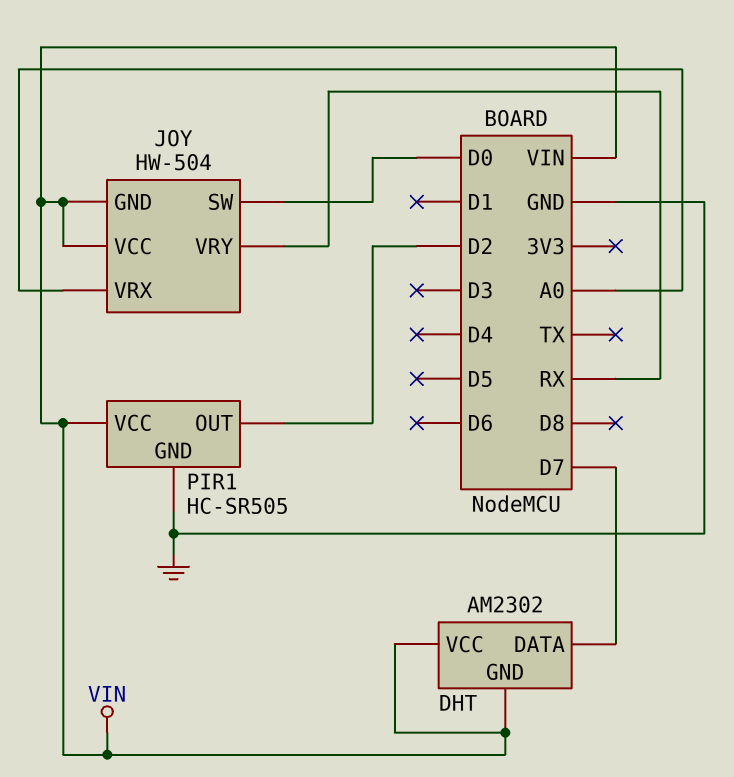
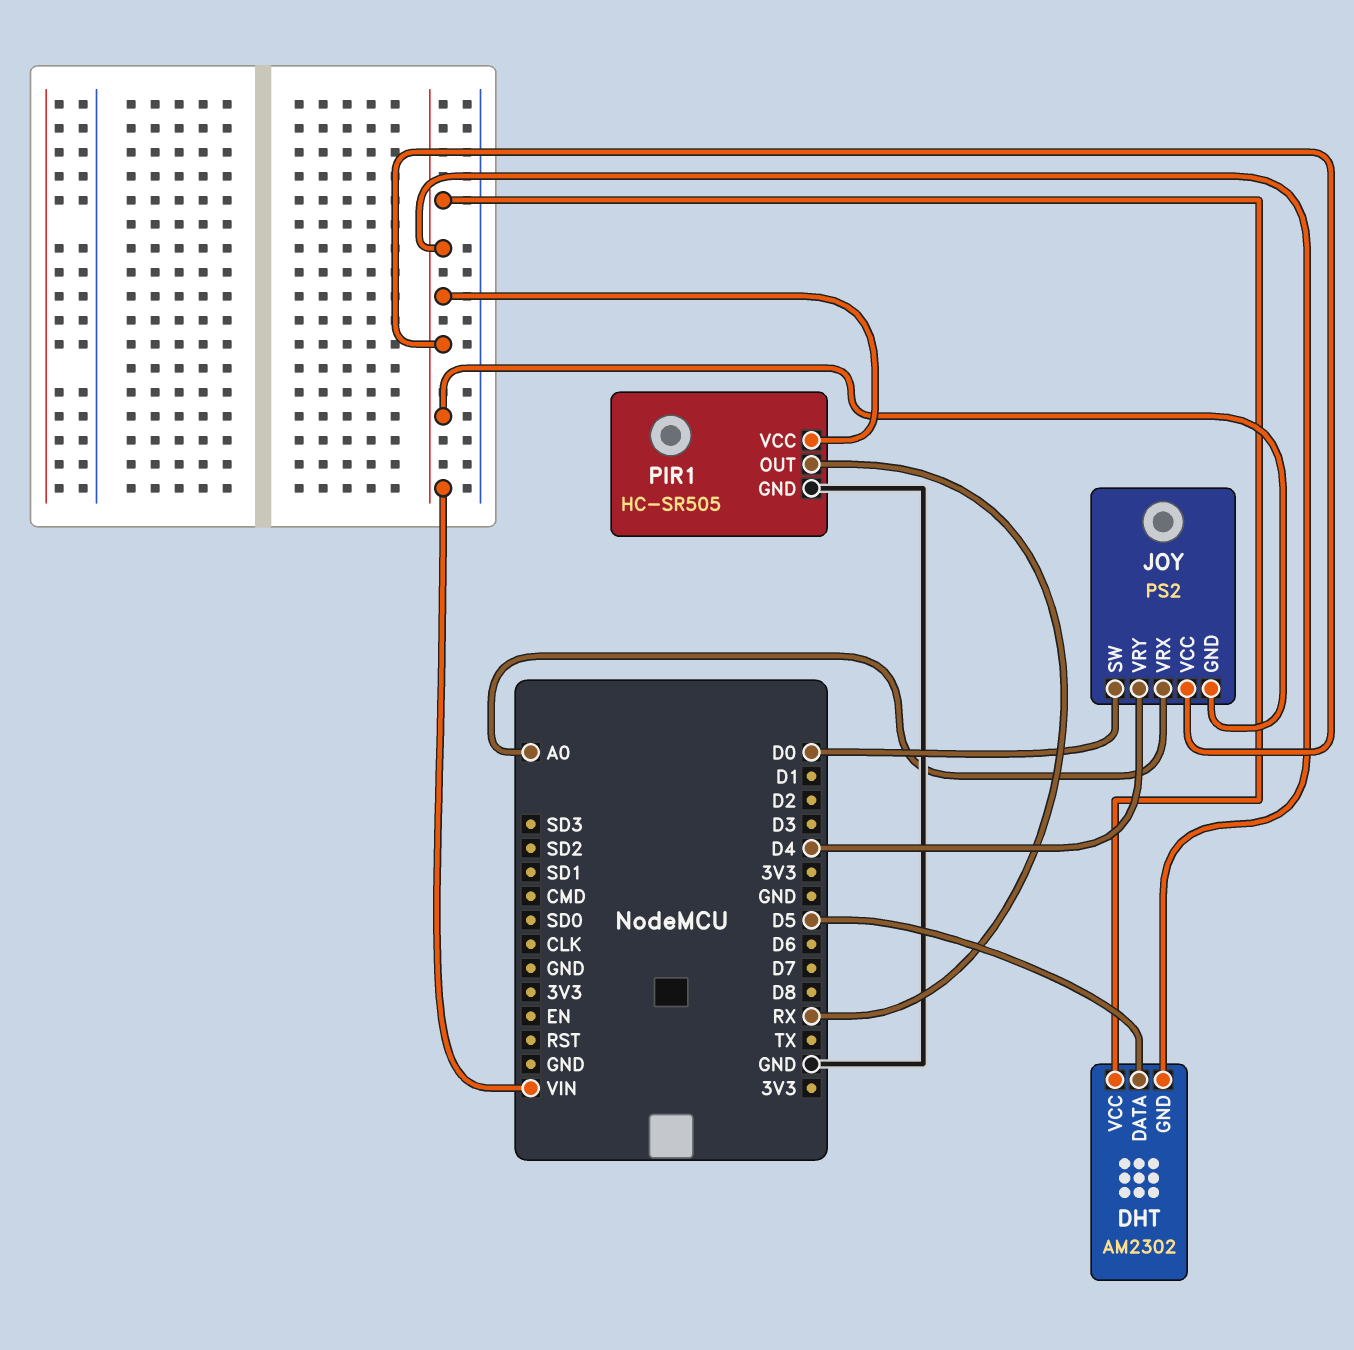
DHT pin DATA: D7 -> D5
JOY: HW-504 -> PS2
JOY pin VRY: RX -> D4
PIR1 pin OUT: D2 -> RX

